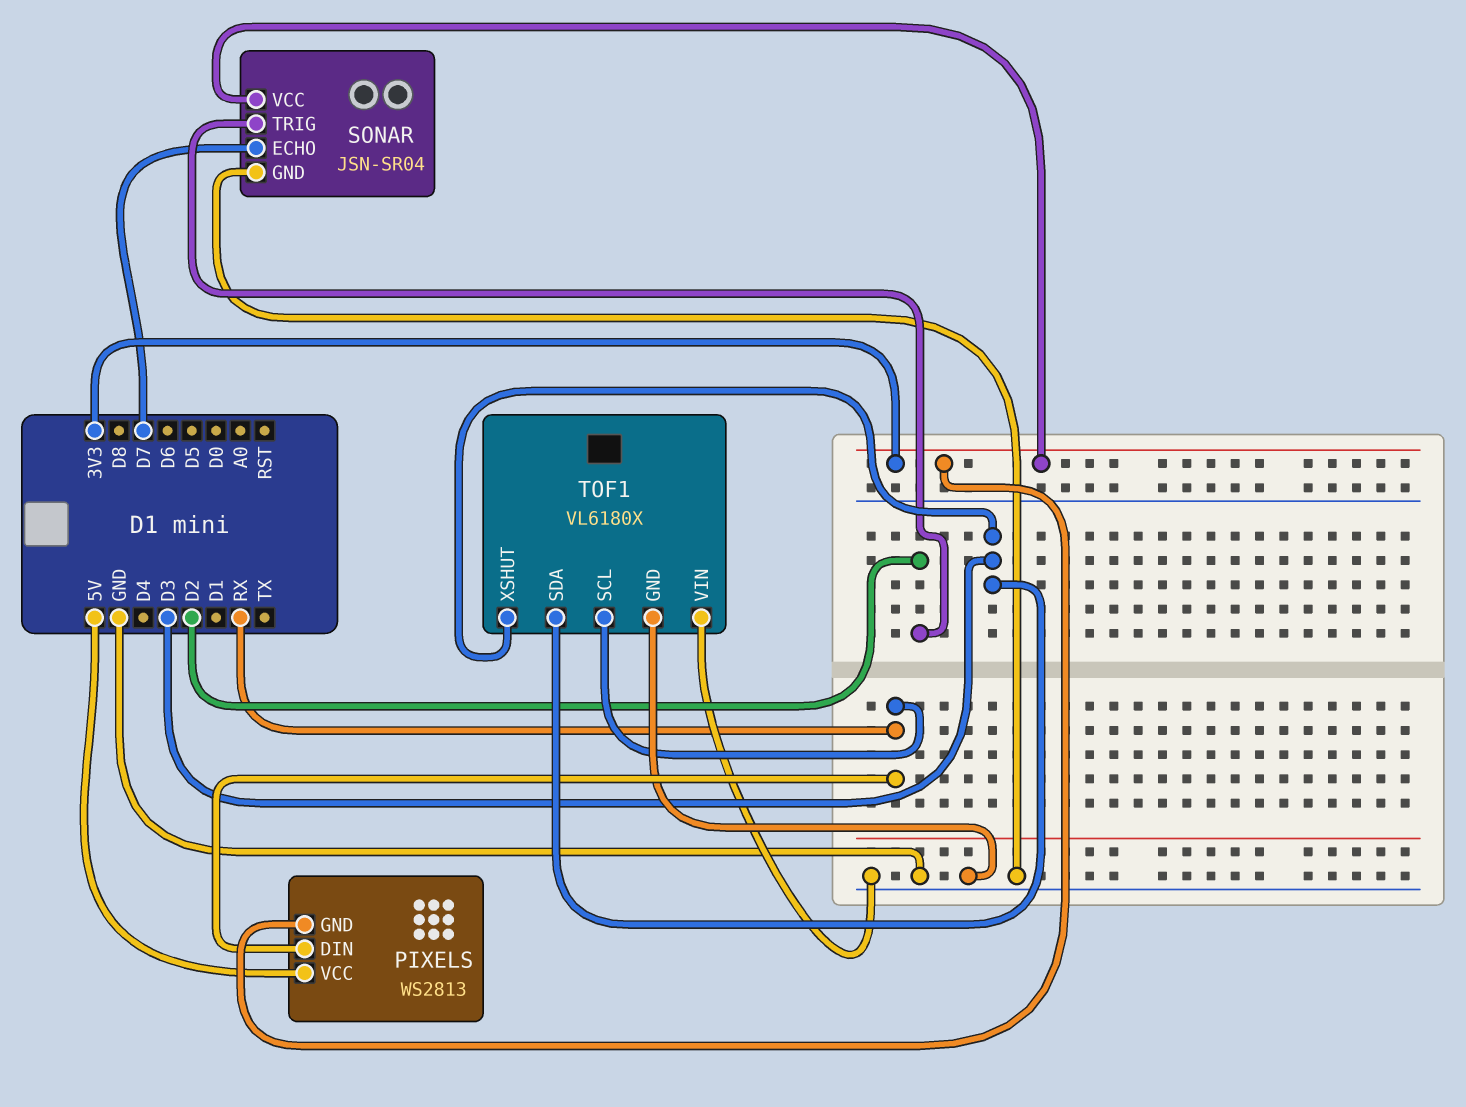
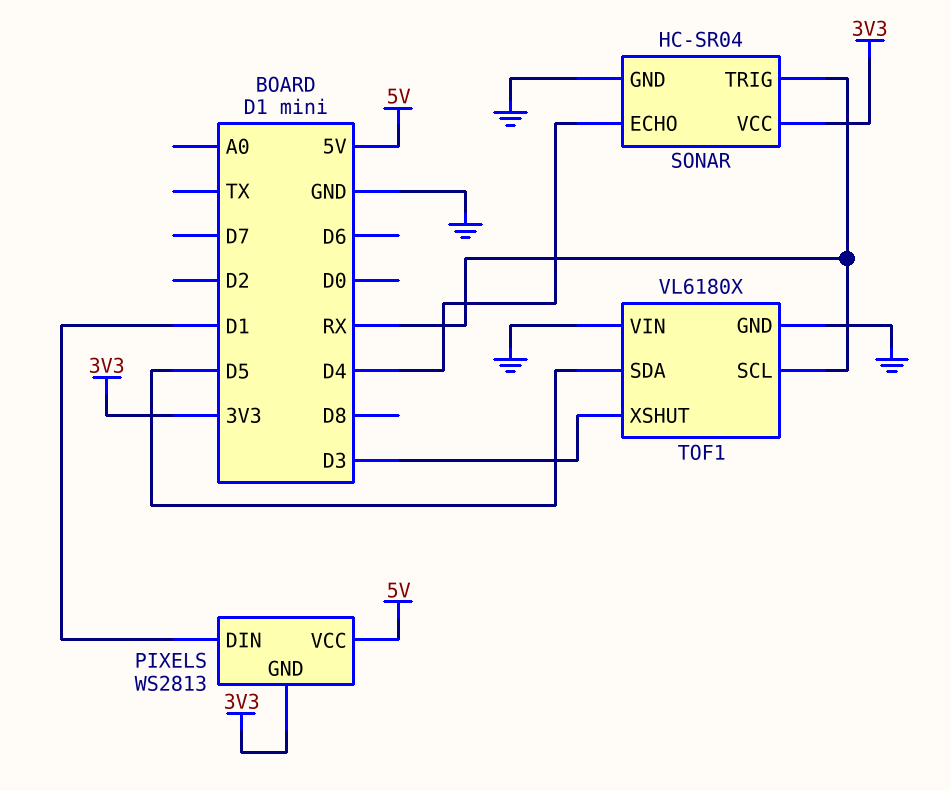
PIXELS pin DIN: RX -> D1
SONAR: JSN-SR04 -> HC-SR04
SONAR pin ECHO: D7 -> D4
SONAR pin TRIG: D2 -> RX
TOF1 pin SDA: D3 -> D5

